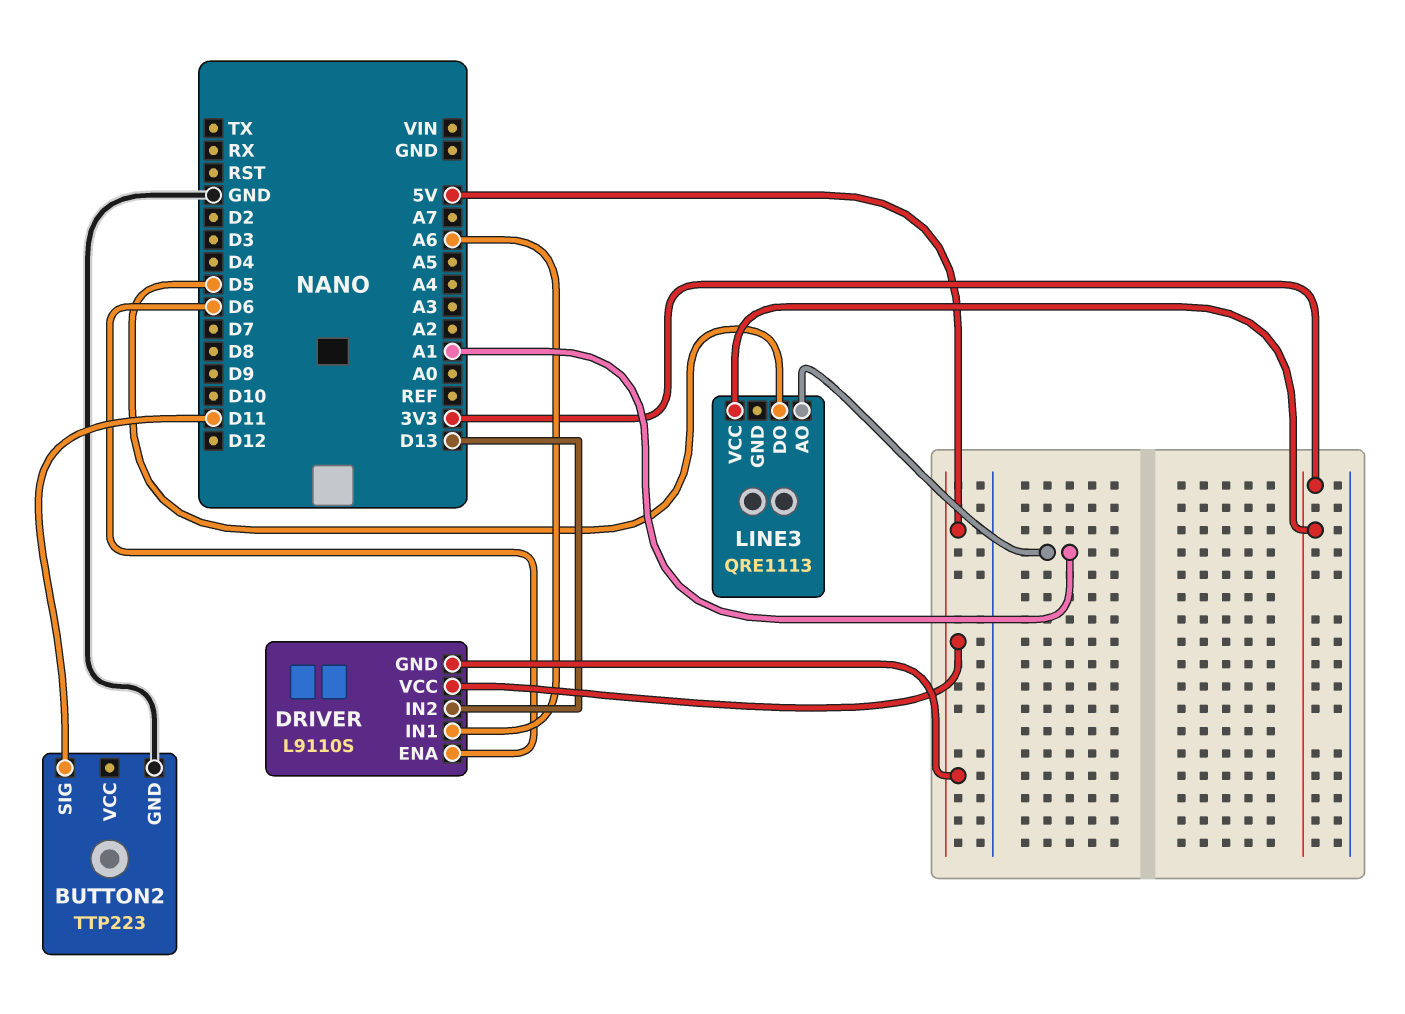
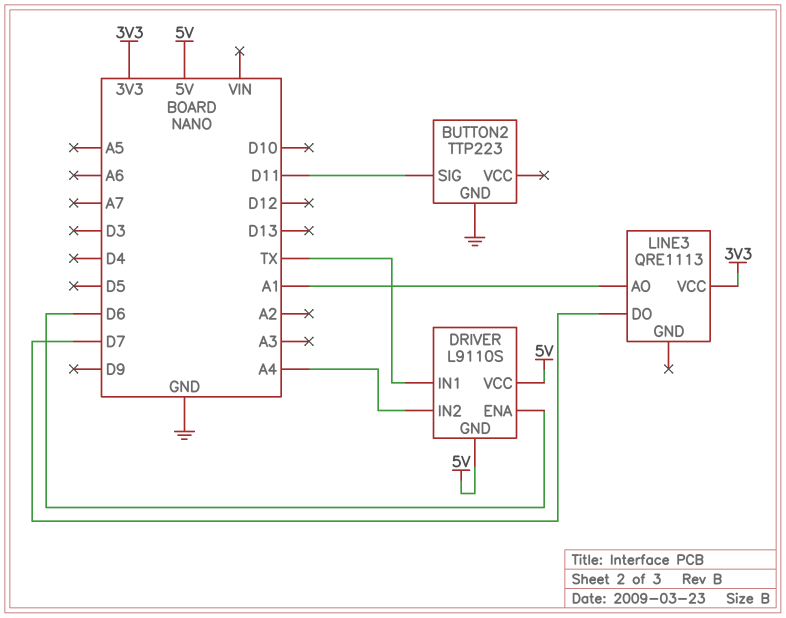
DRIVER pin IN1: A6 -> TX
DRIVER pin IN2: D13 -> A4
LINE3 pin DO: D5 -> D7

